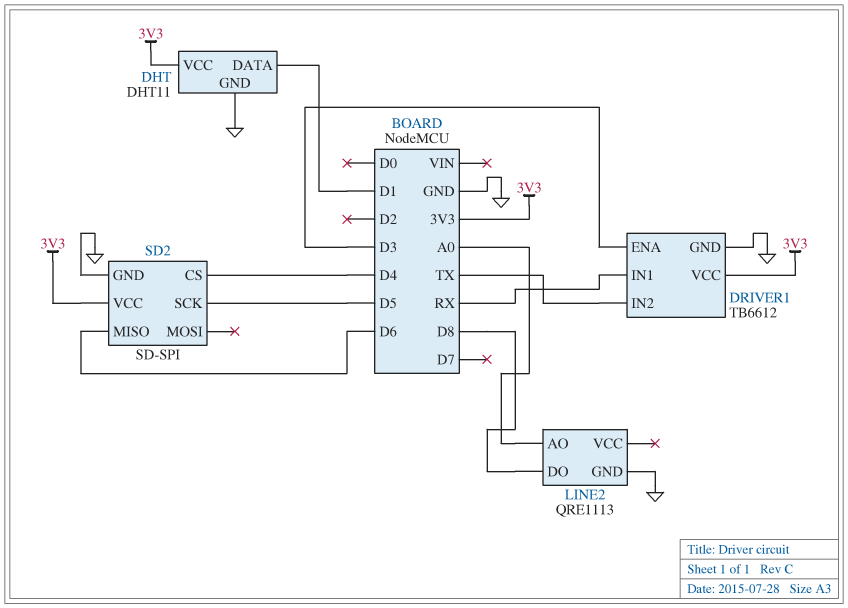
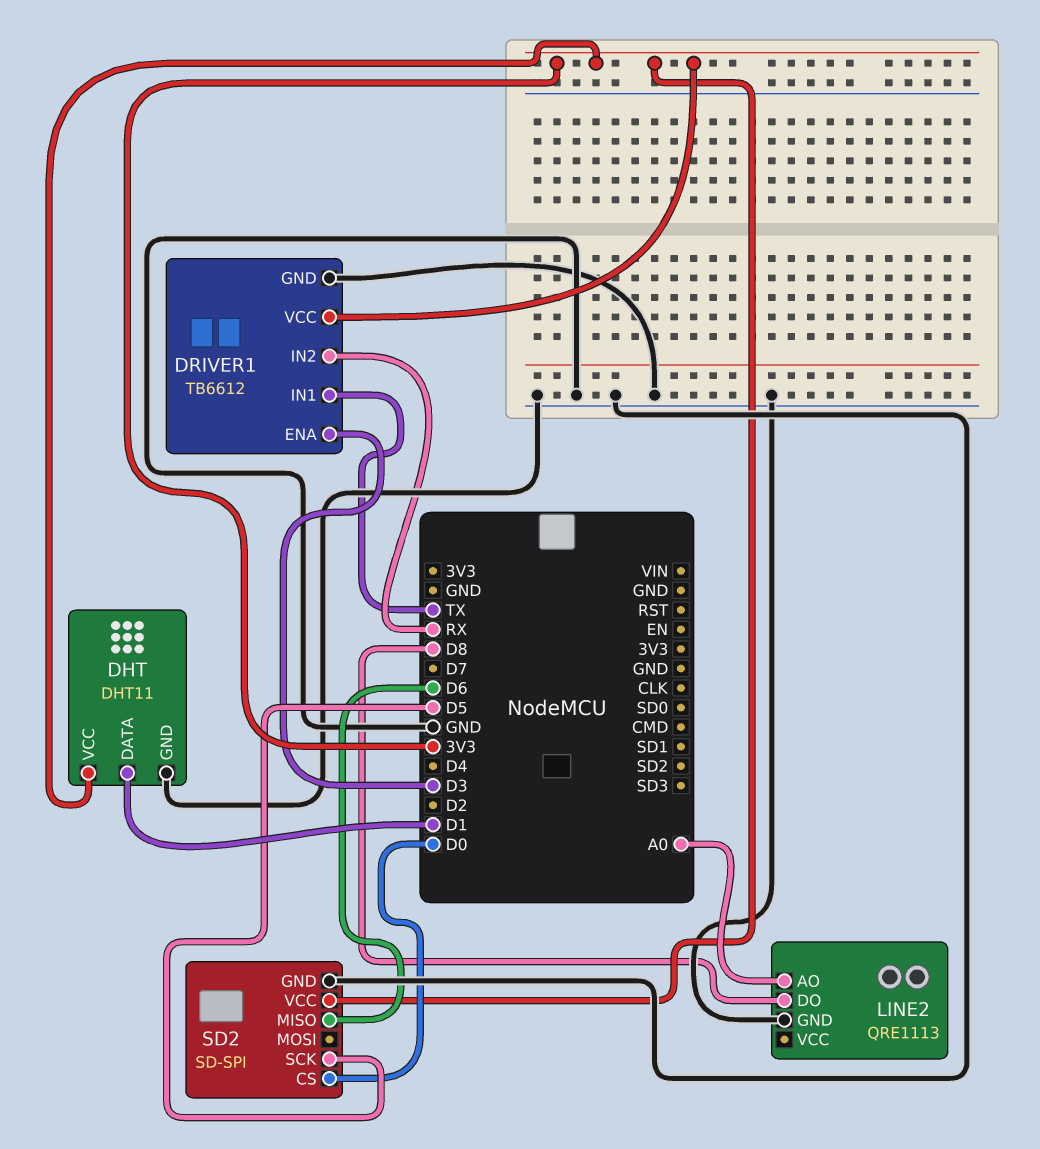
DRIVER1 pin IN1: RX -> TX
DRIVER1 pin IN2: TX -> RX
SD2 pin CS: D4 -> D0

